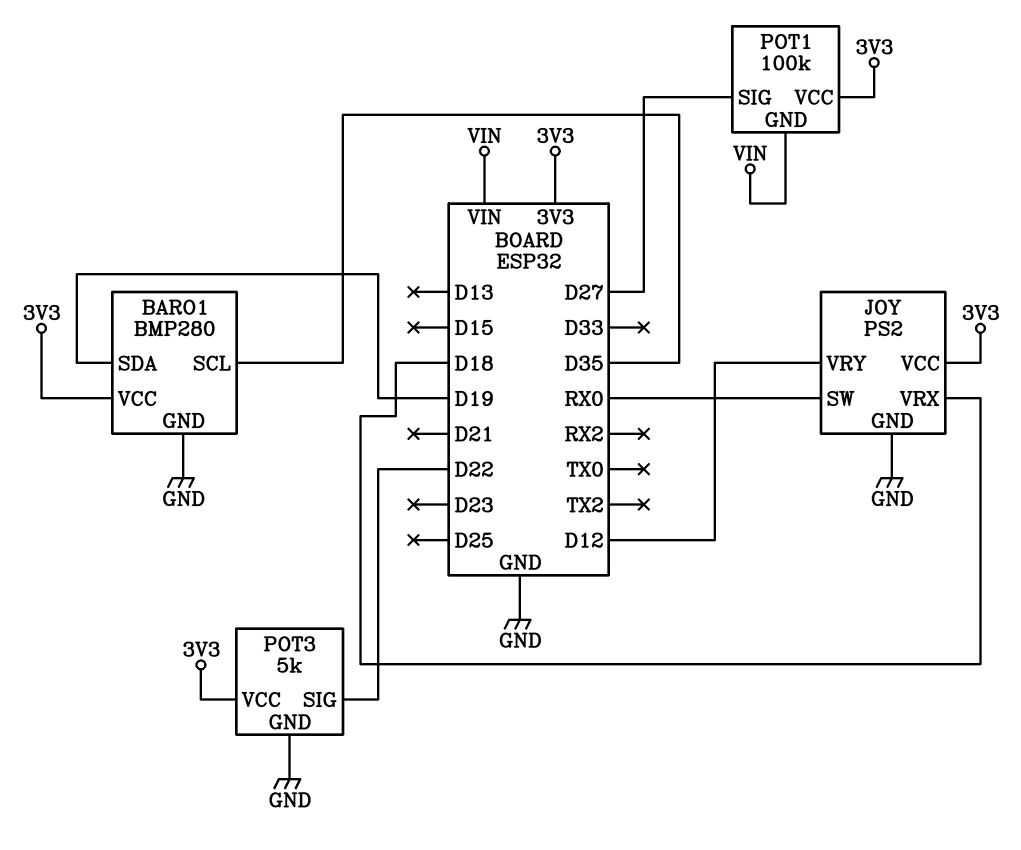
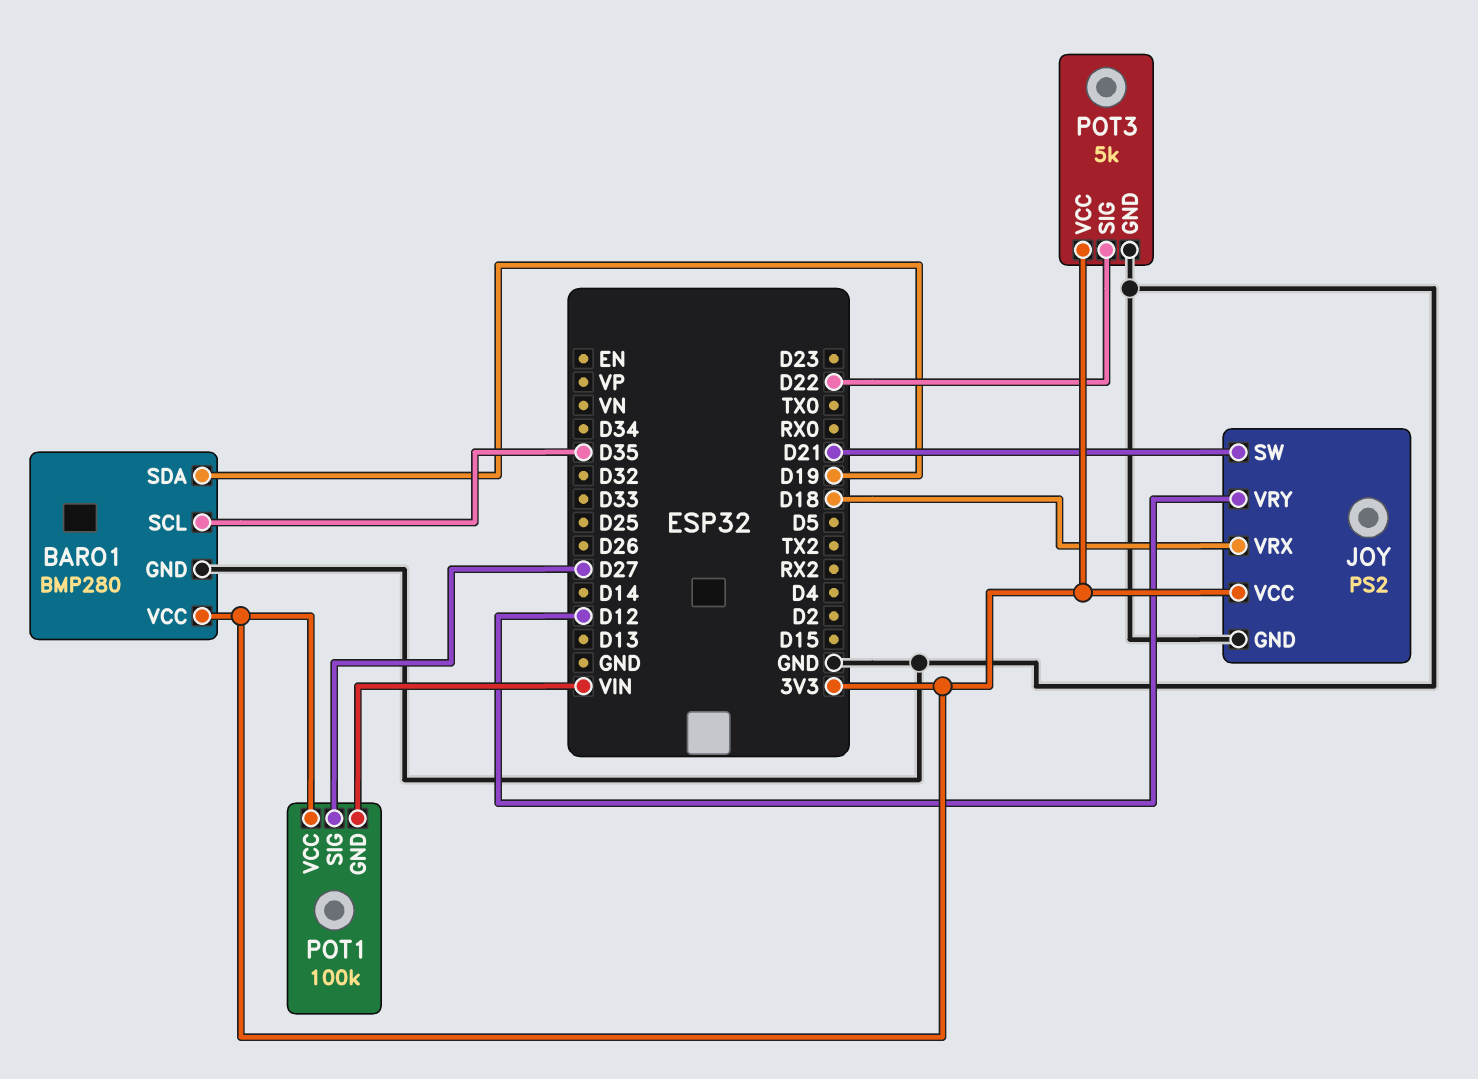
JOY pin SW: RX0 -> D21

